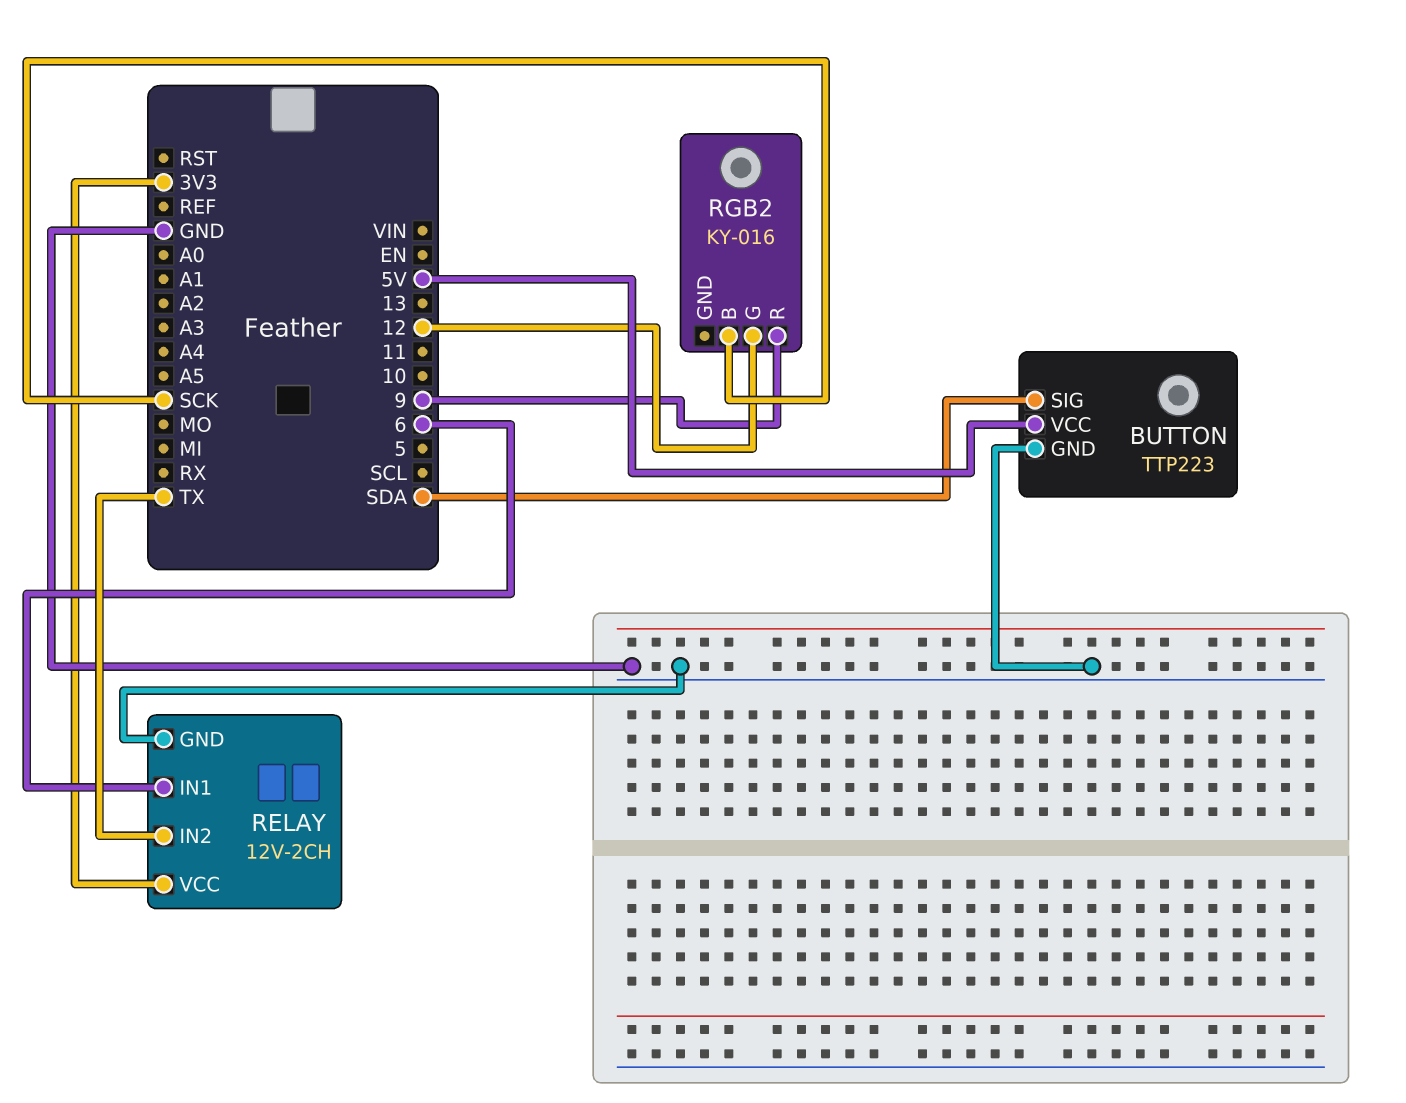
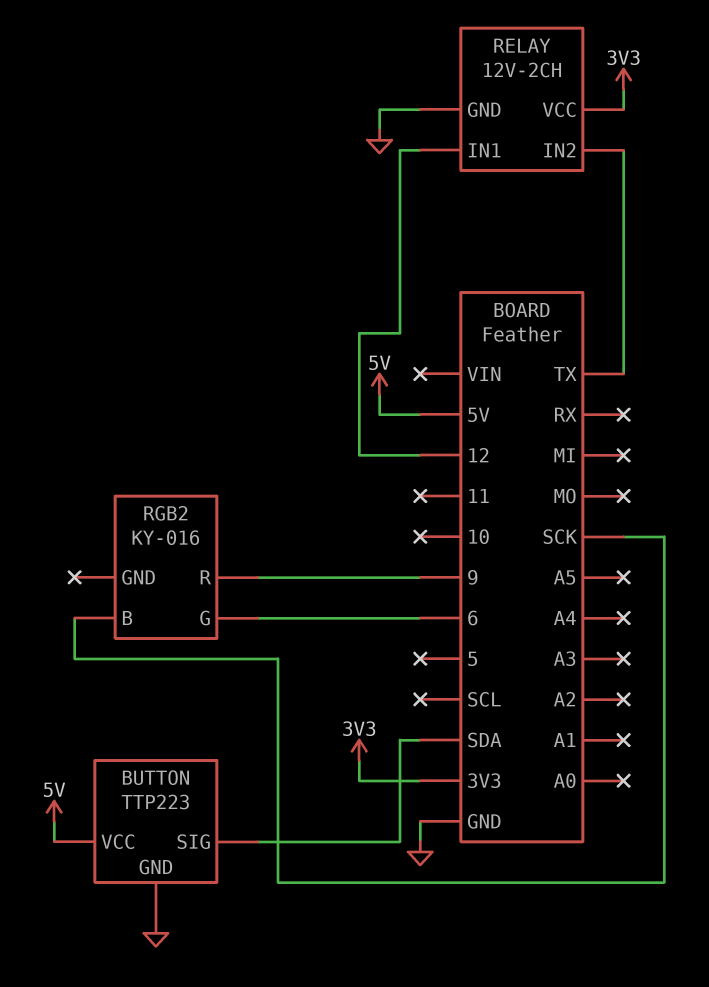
RELAY pin IN1: 6 -> 12
RGB2 pin G: 12 -> 6

